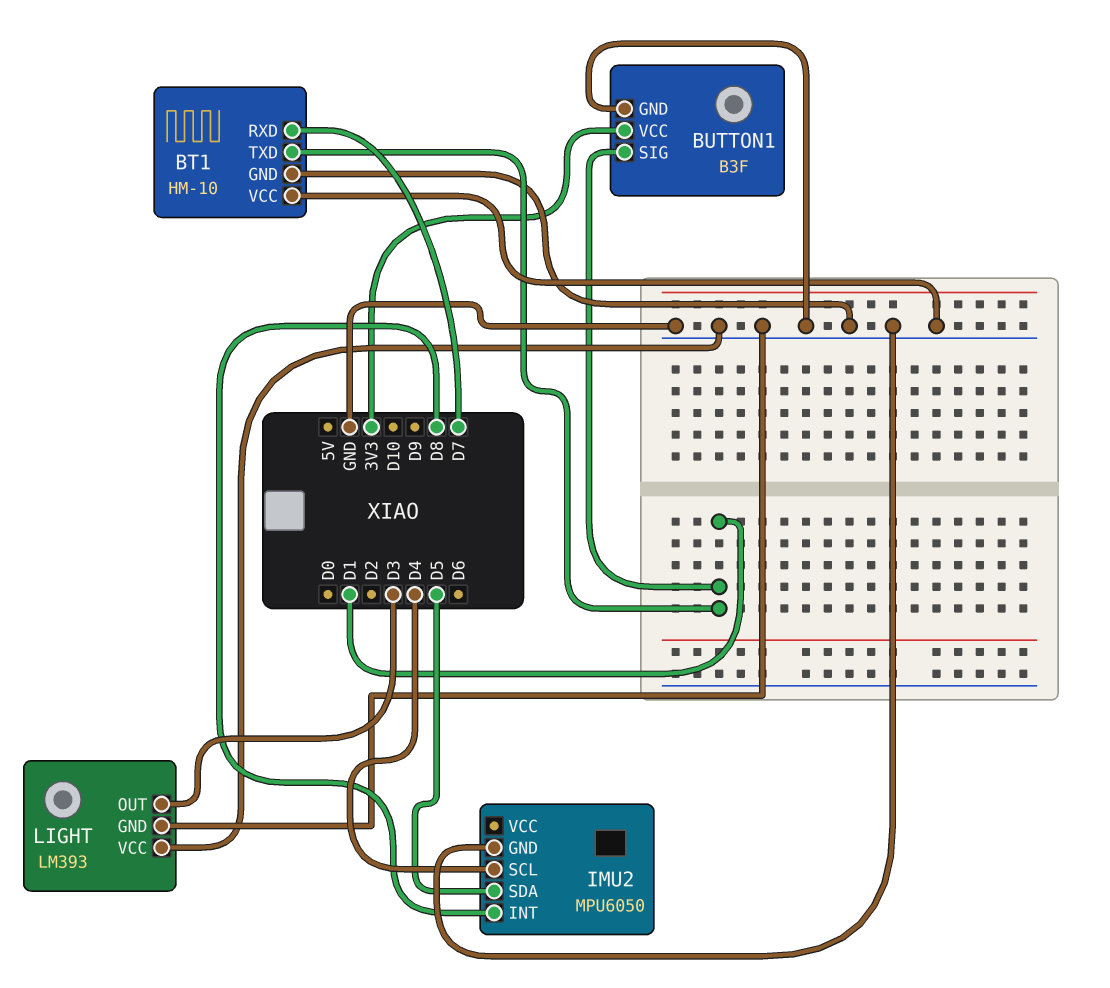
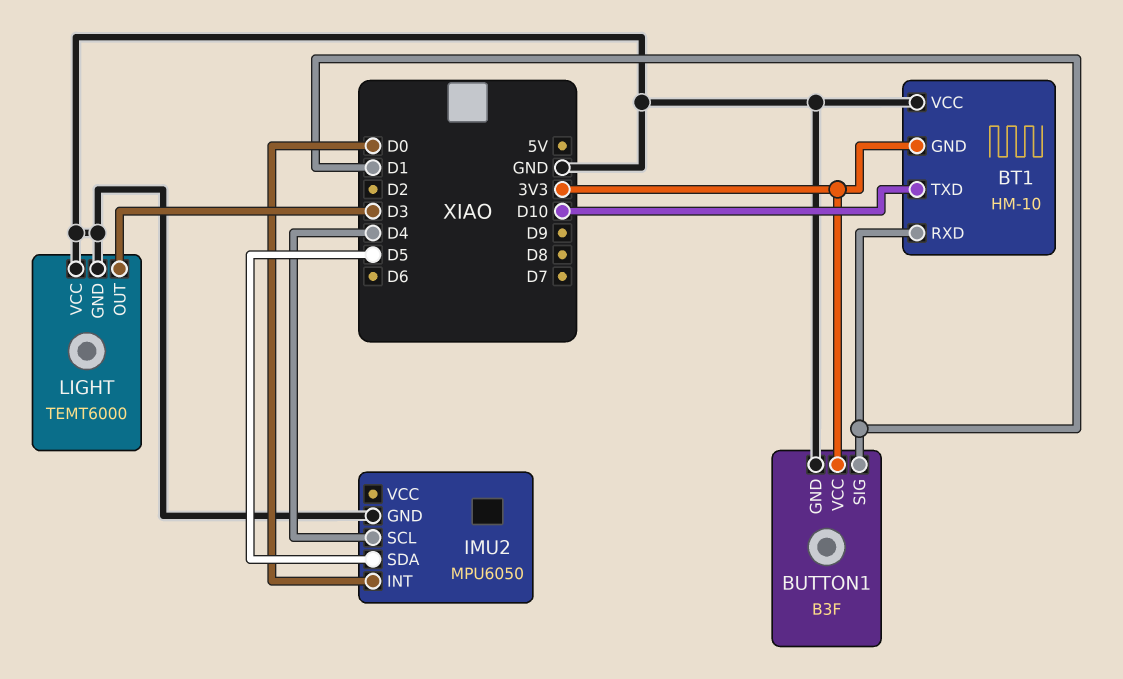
BT1 pin GND: GND -> 3V3
BT1 pin RXD: D7 -> D1
BT1 pin TXD: D1 -> D10
IMU2 pin INT: D8 -> D0
LIGHT: LM393 -> TEMT6000

